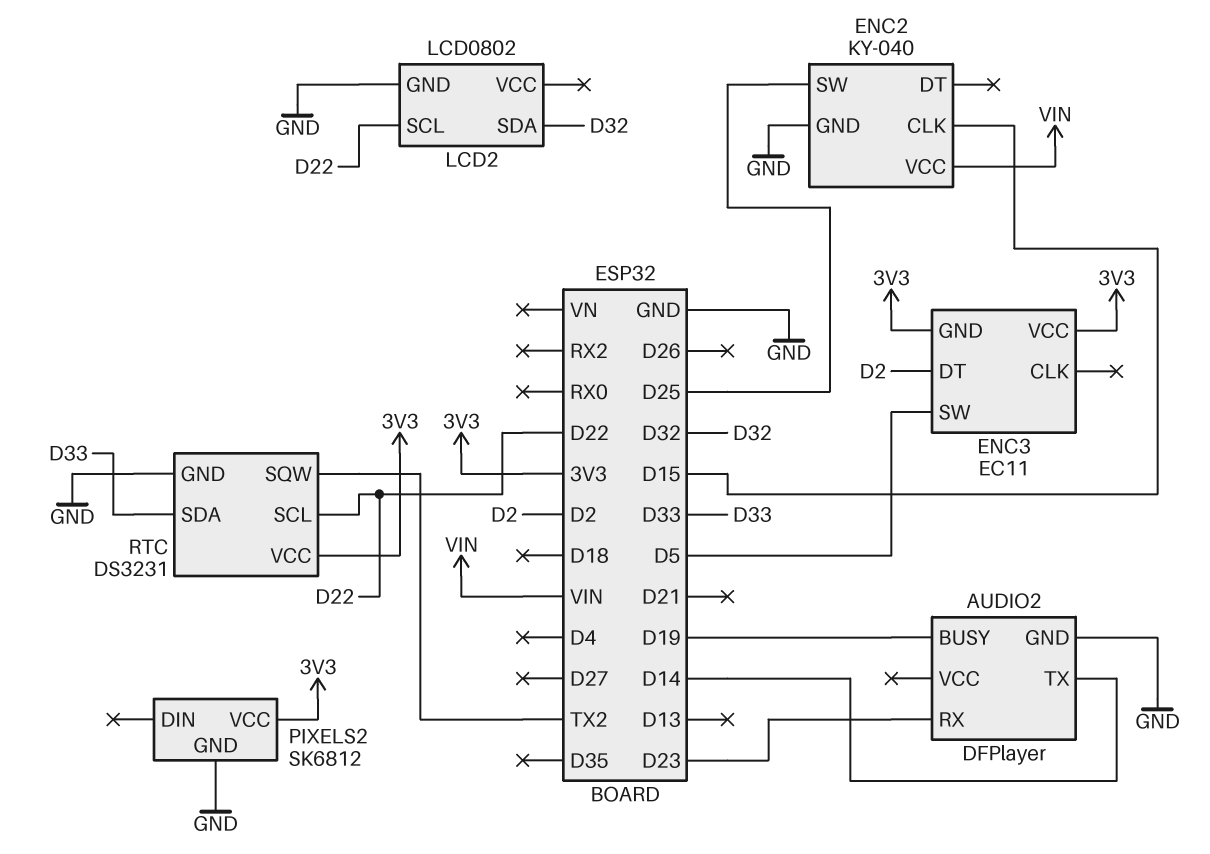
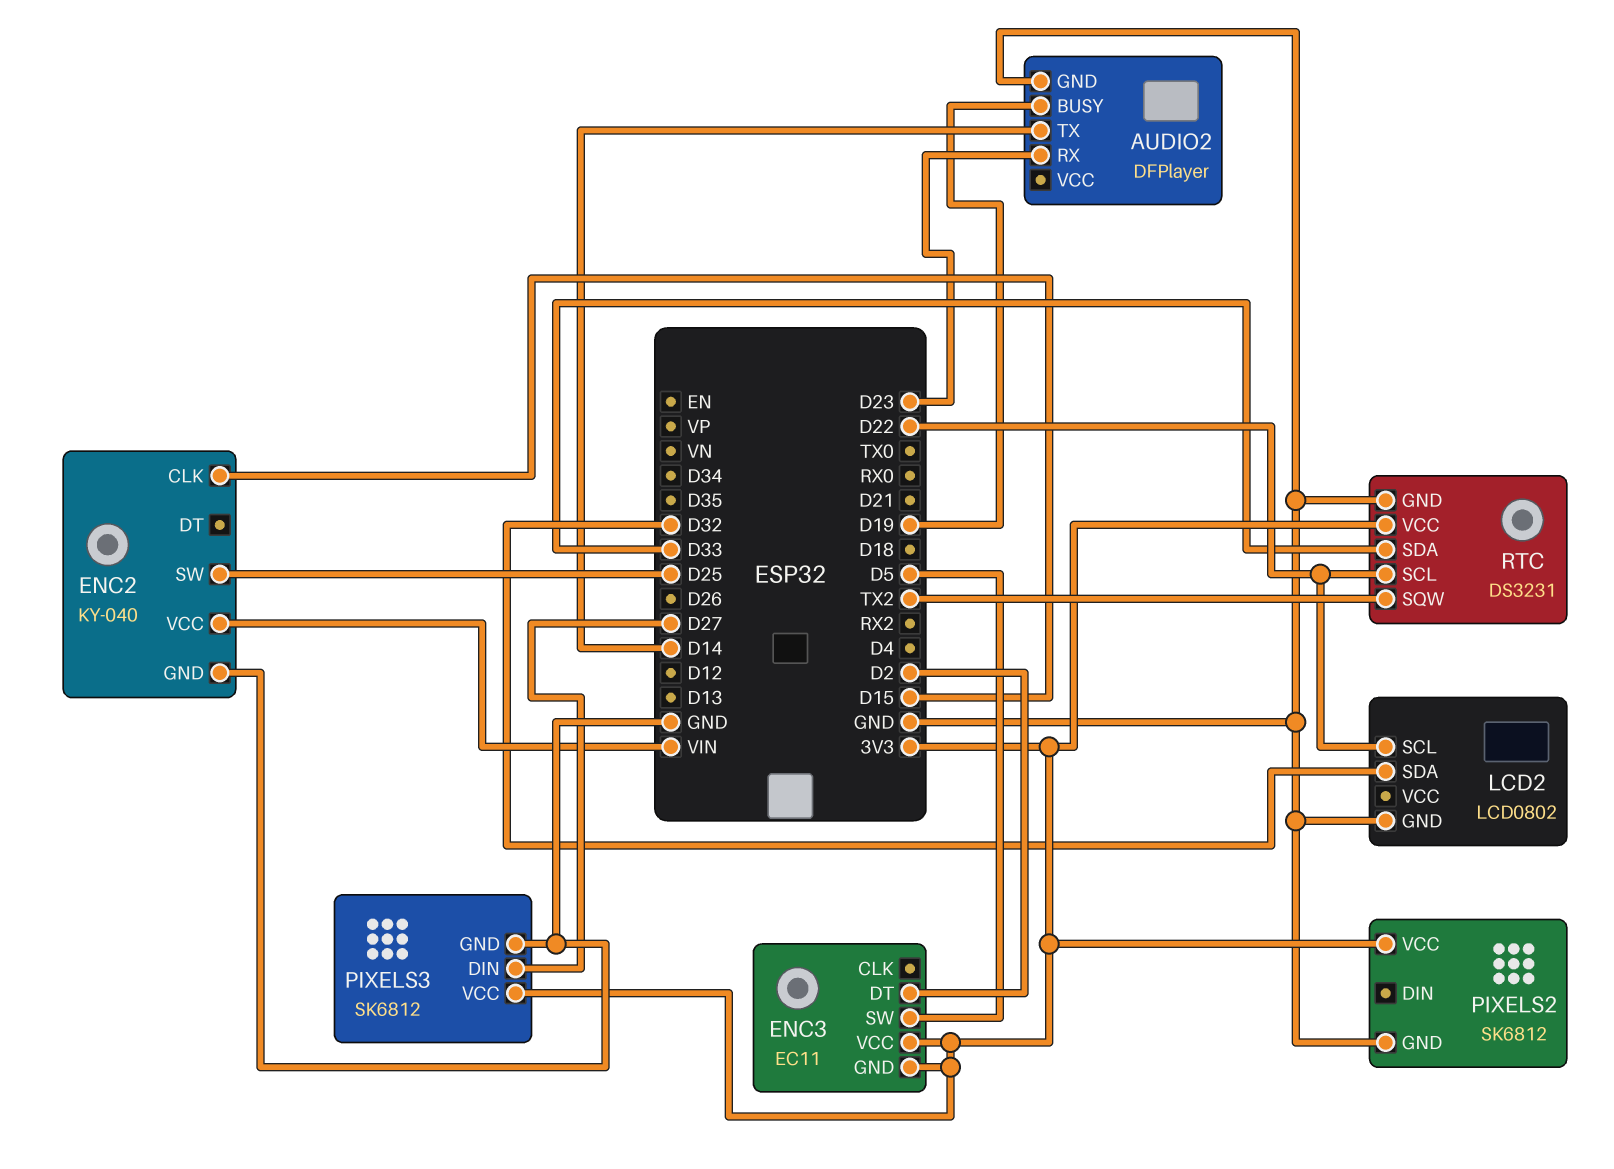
PIXELS3: none -> SK6812
PIXELS3 pin DIN: none -> D27
PIXELS3 pin GND: none -> GND
PIXELS3 pin VCC: none -> 3V3

